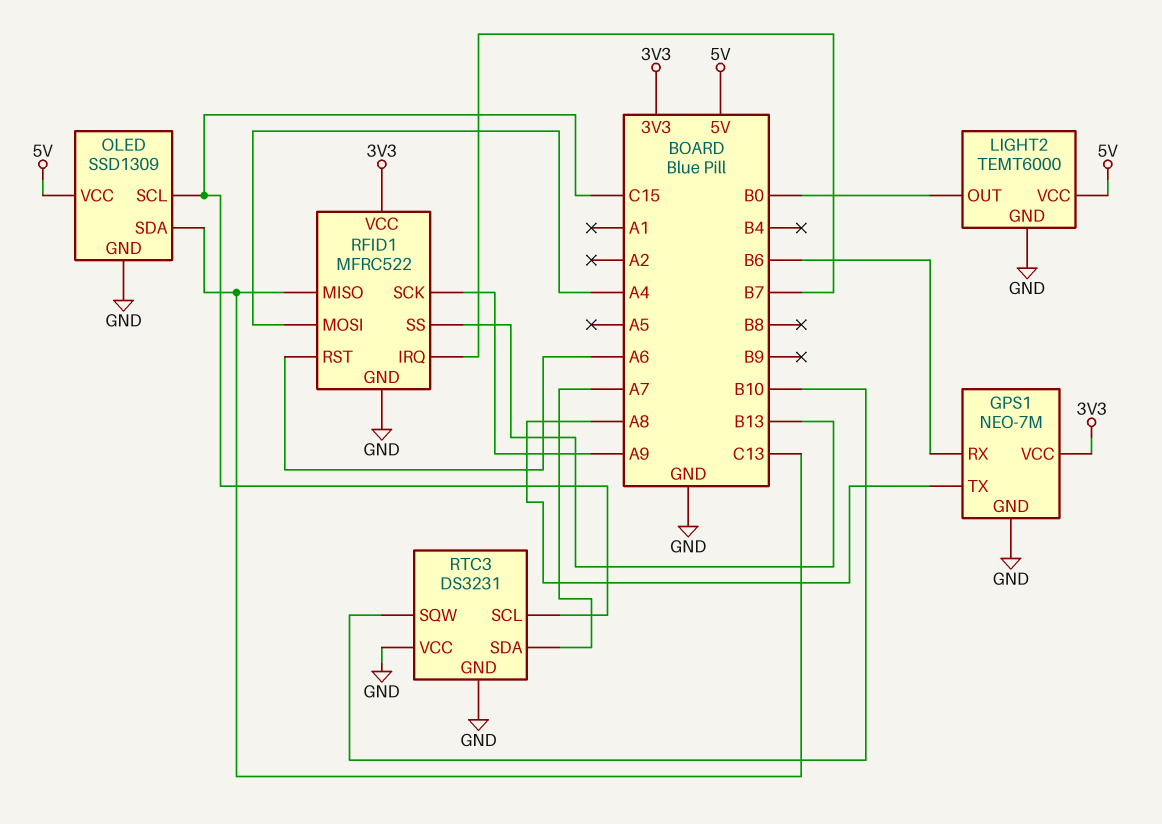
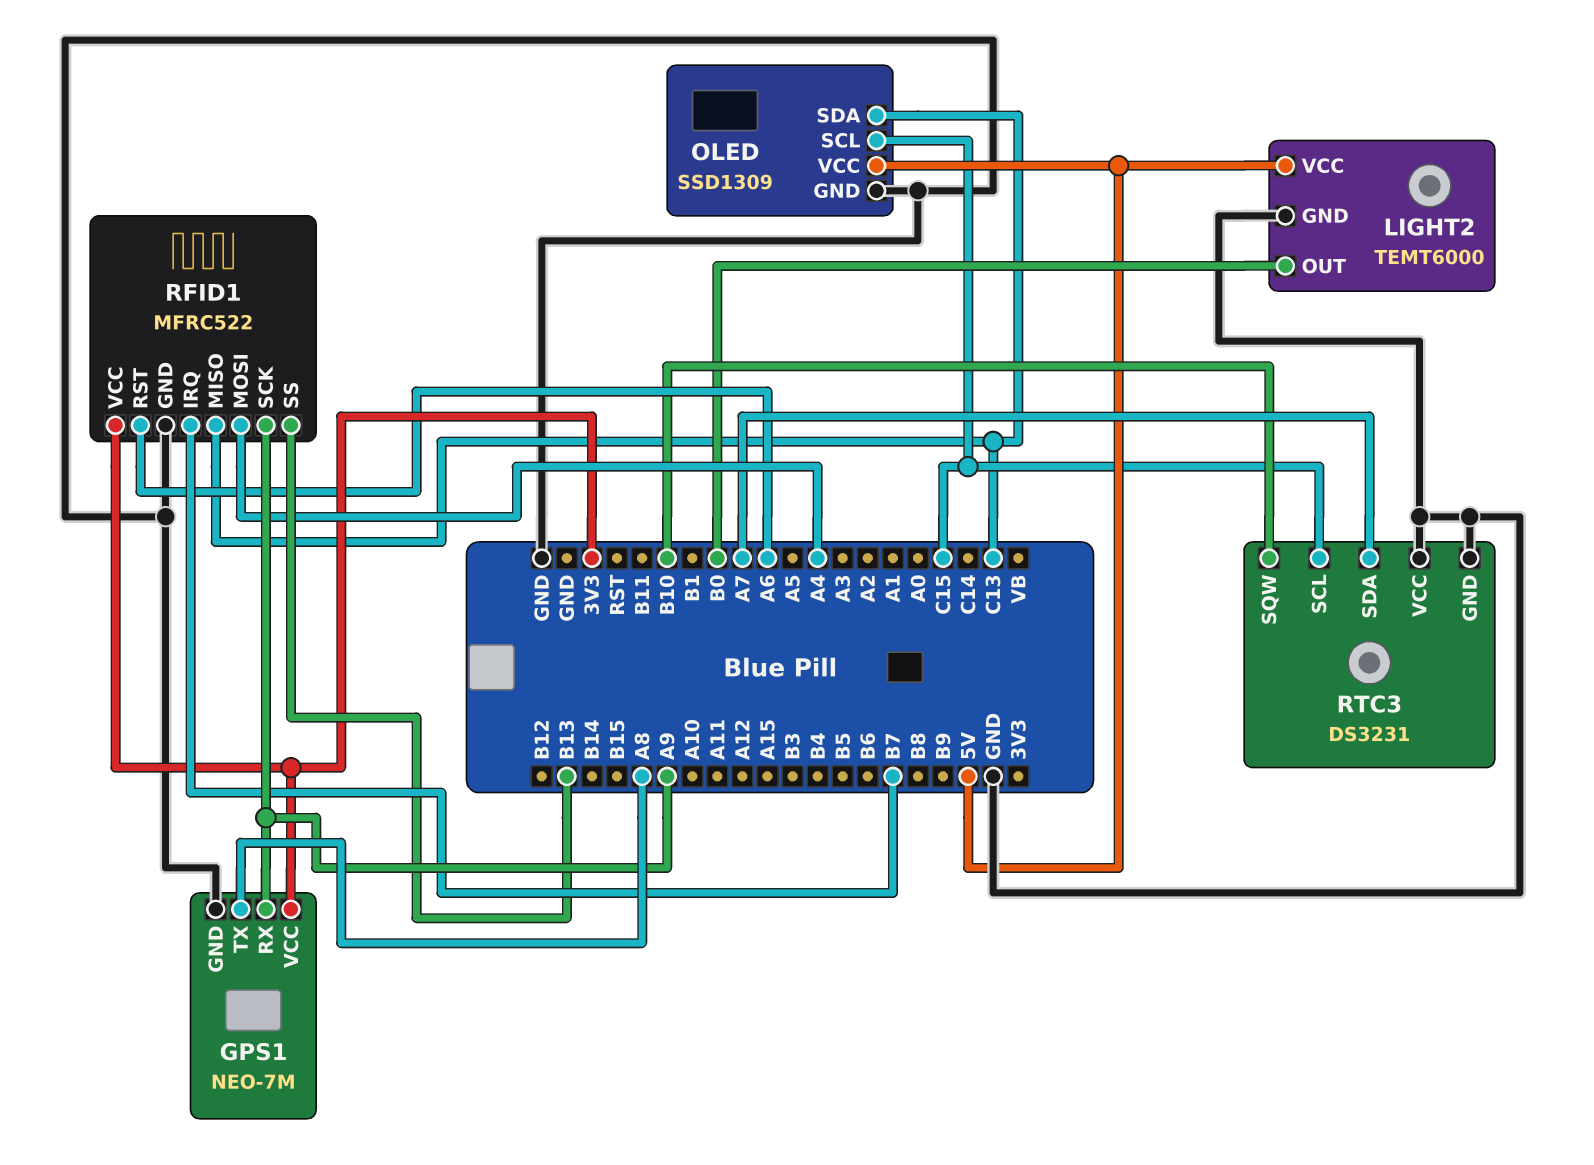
GPS1 pin RX: B6 -> A9

